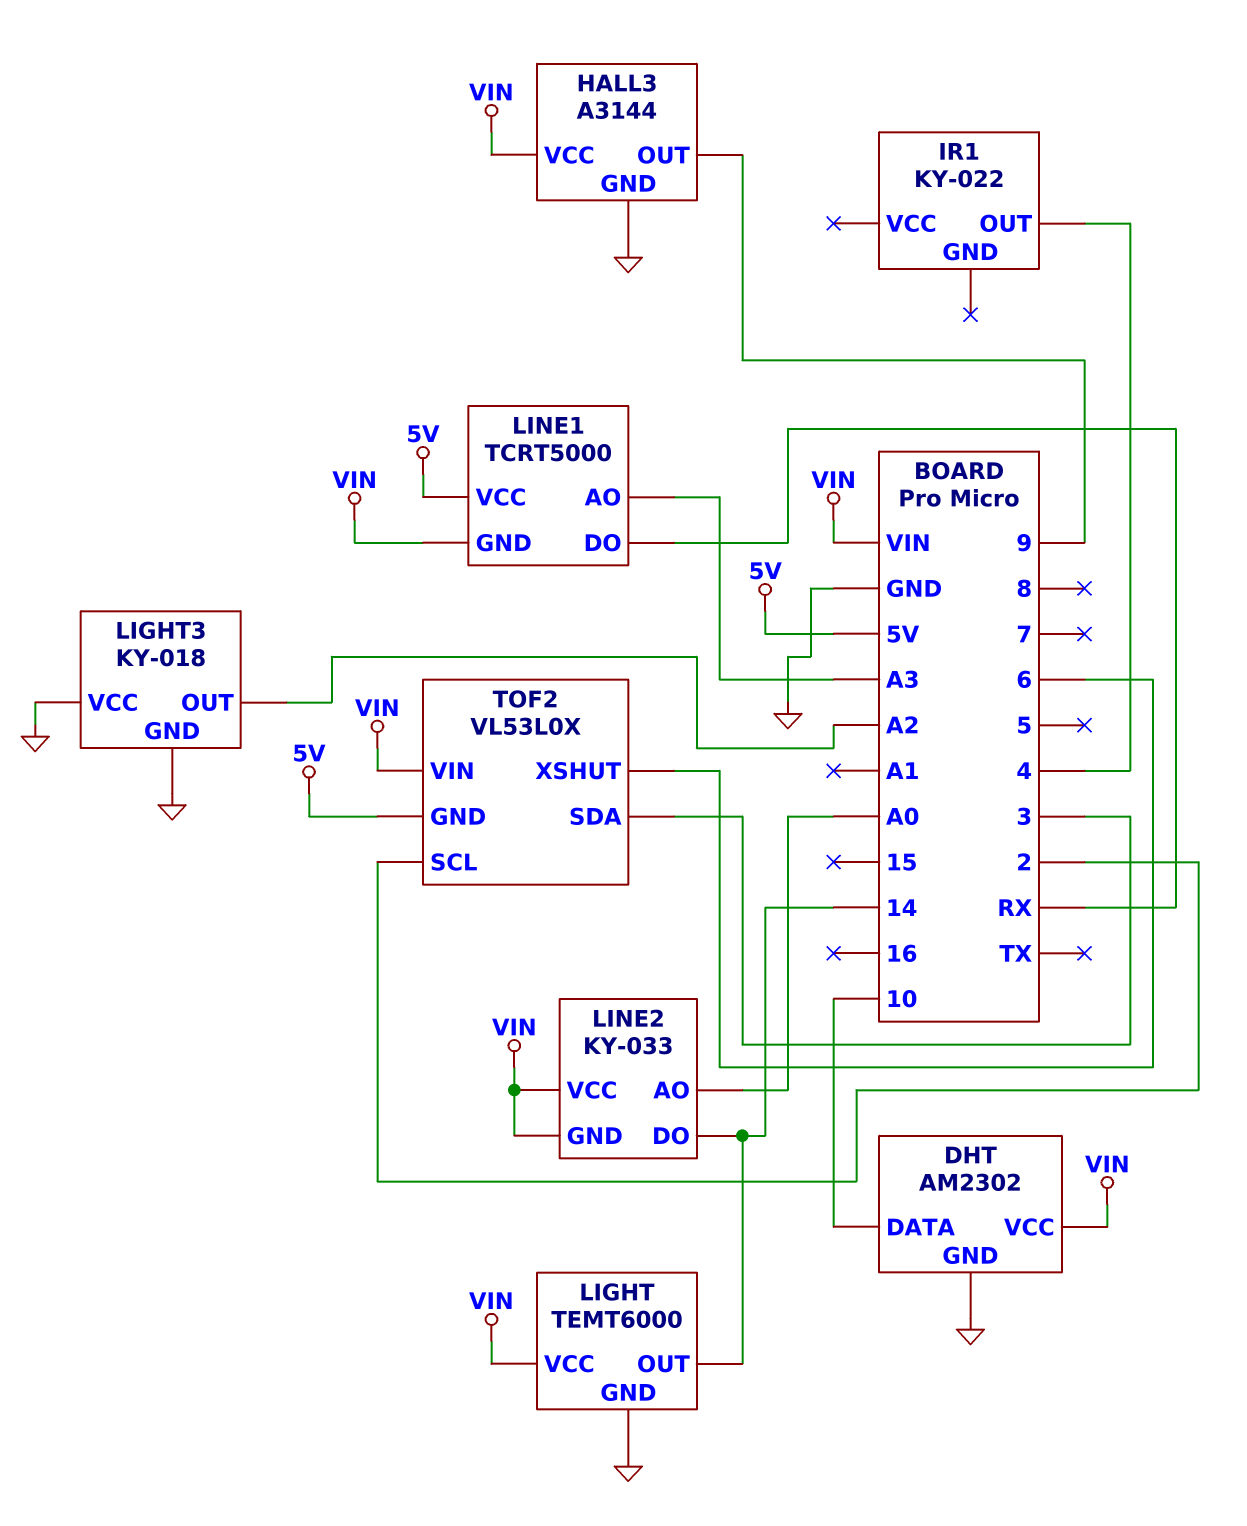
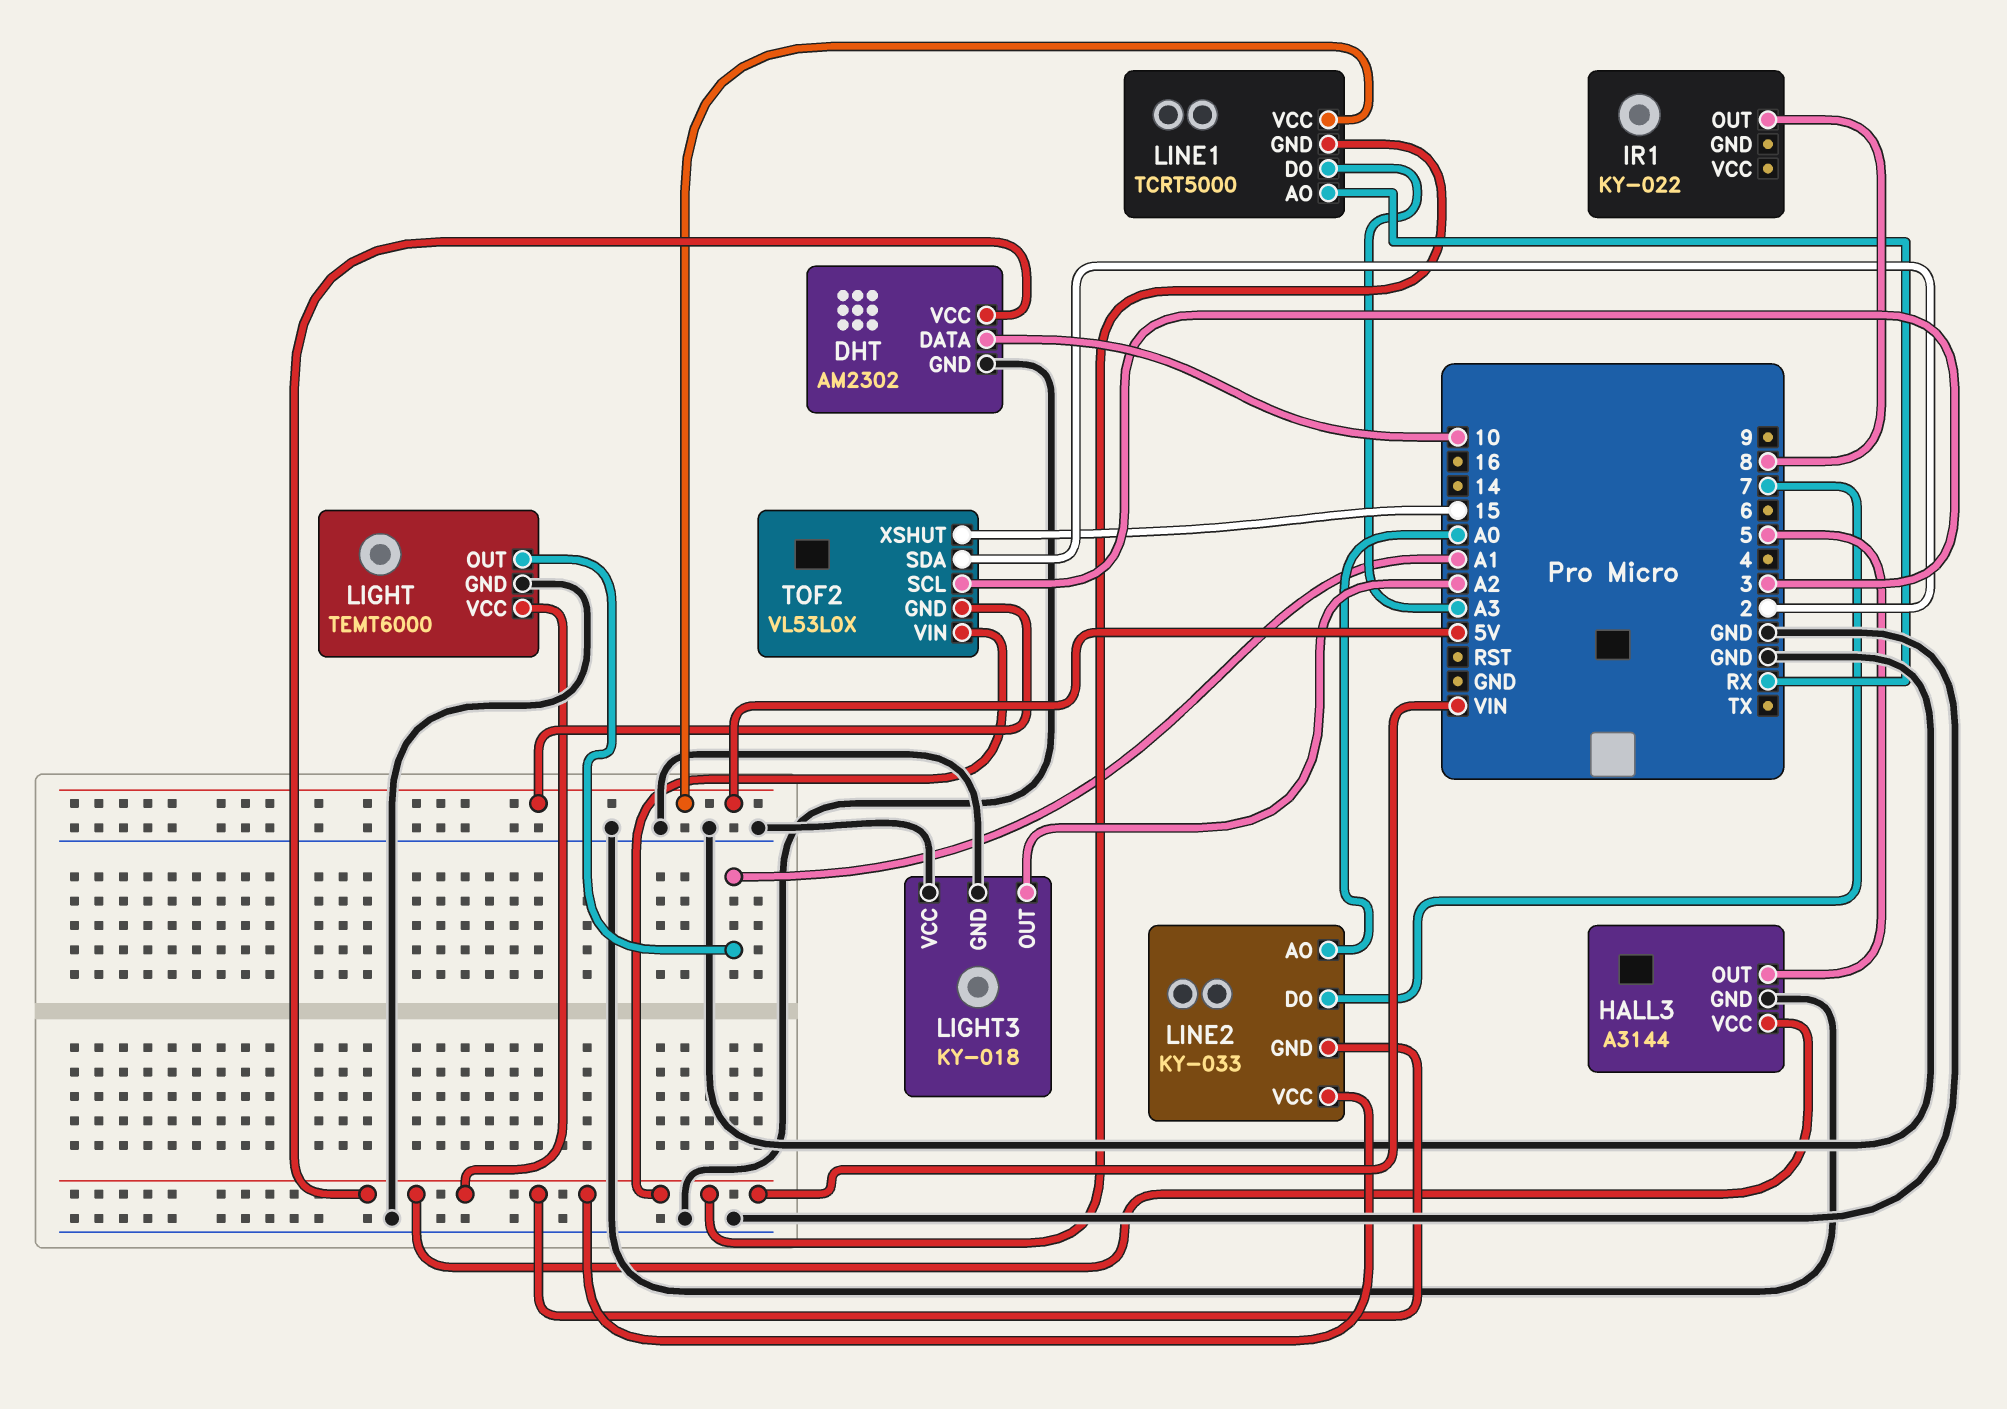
HALL3 pin OUT: 9 -> 5
IR1 pin OUT: 4 -> 8
LIGHT pin OUT: 14 -> A1
LINE1 pin AO: A3 -> RX
LINE1 pin DO: RX -> A3
LINE2 pin DO: 14 -> 7
TOF2 pin SCL: 2 -> 3
TOF2 pin SDA: 3 -> 2
TOF2 pin XSHUT: 6 -> 15

